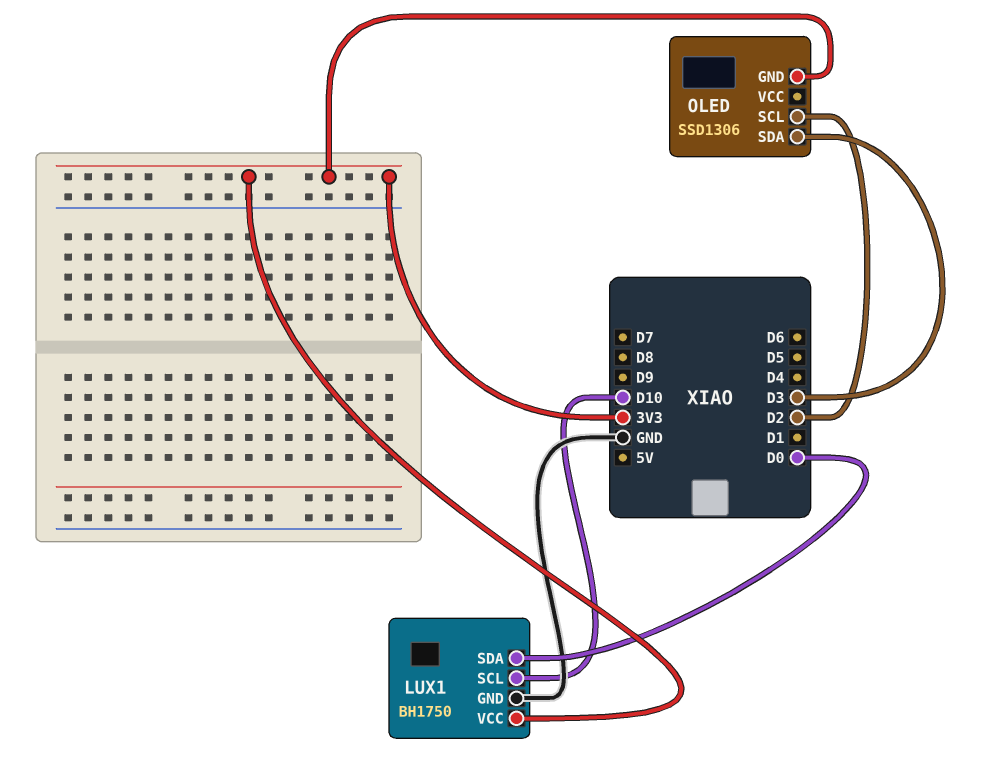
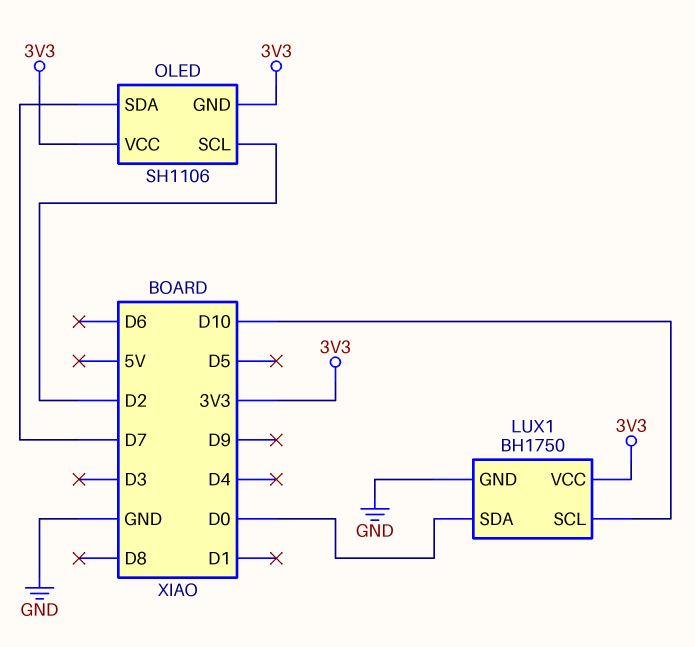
OLED: SSD1306 -> SH1106
OLED pin SDA: D3 -> D7
OLED pin VCC: none -> 3V3

